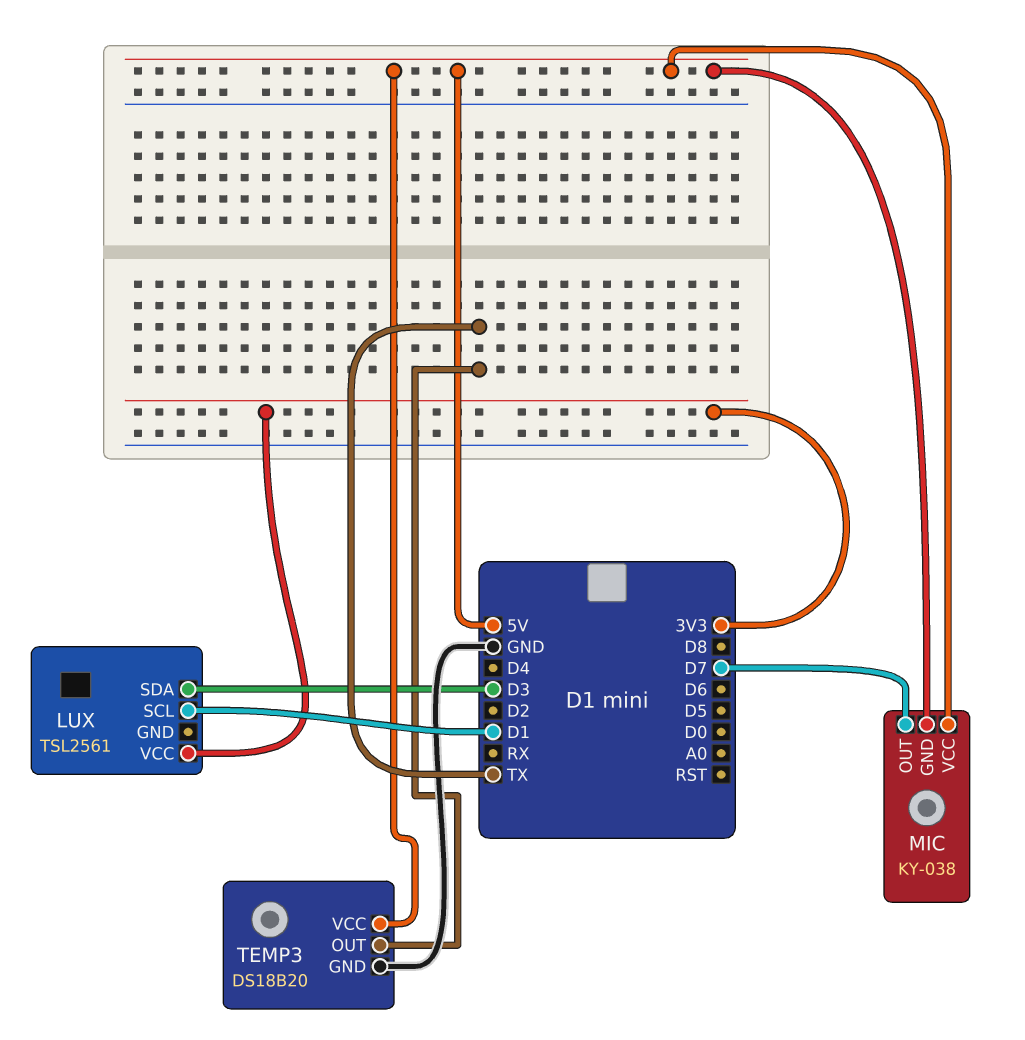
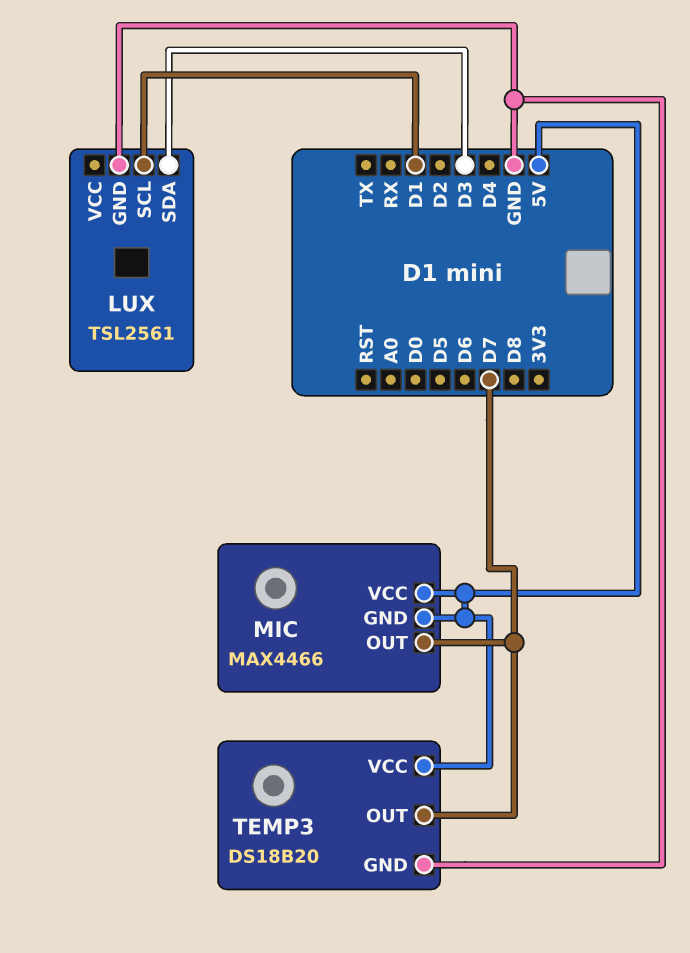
LUX pin GND: none -> GND
LUX pin VCC: 3V3 -> none
MIC: KY-038 -> MAX4466
TEMP3 pin OUT: TX -> D7

